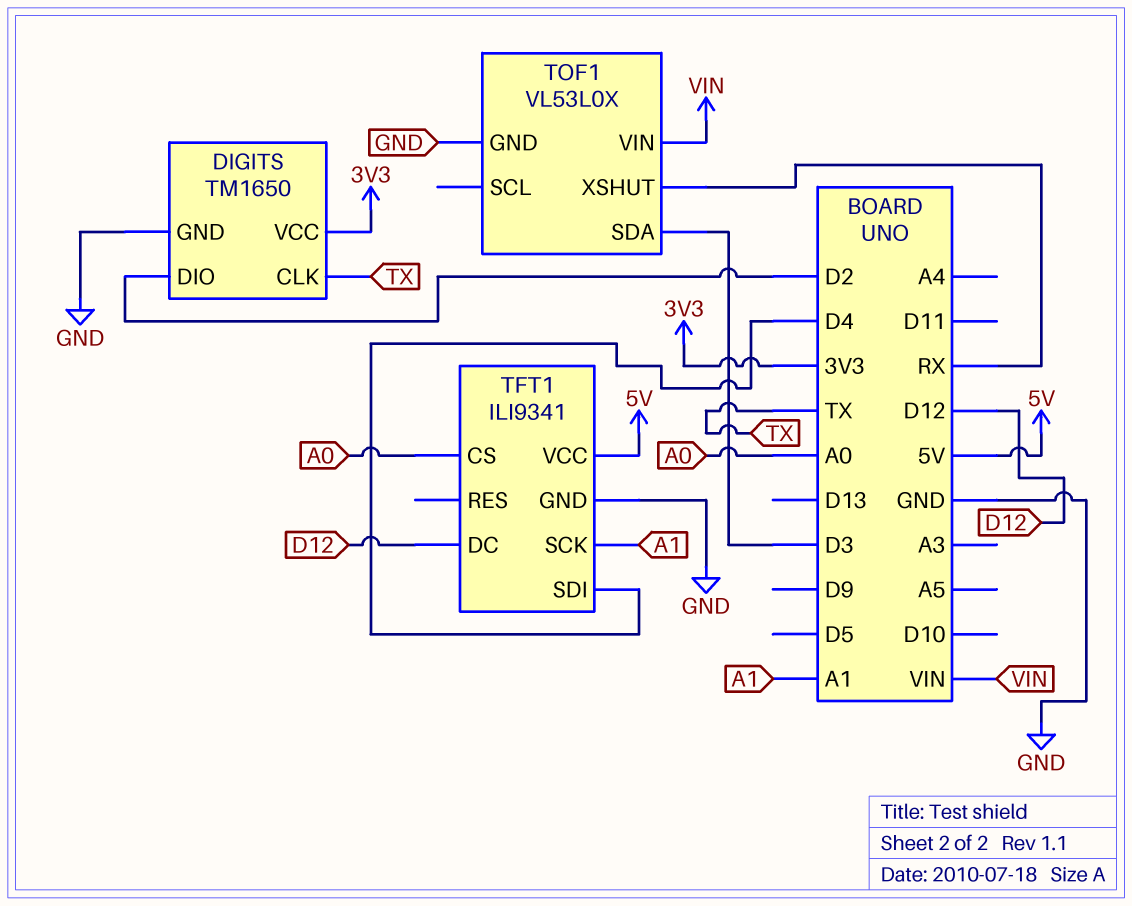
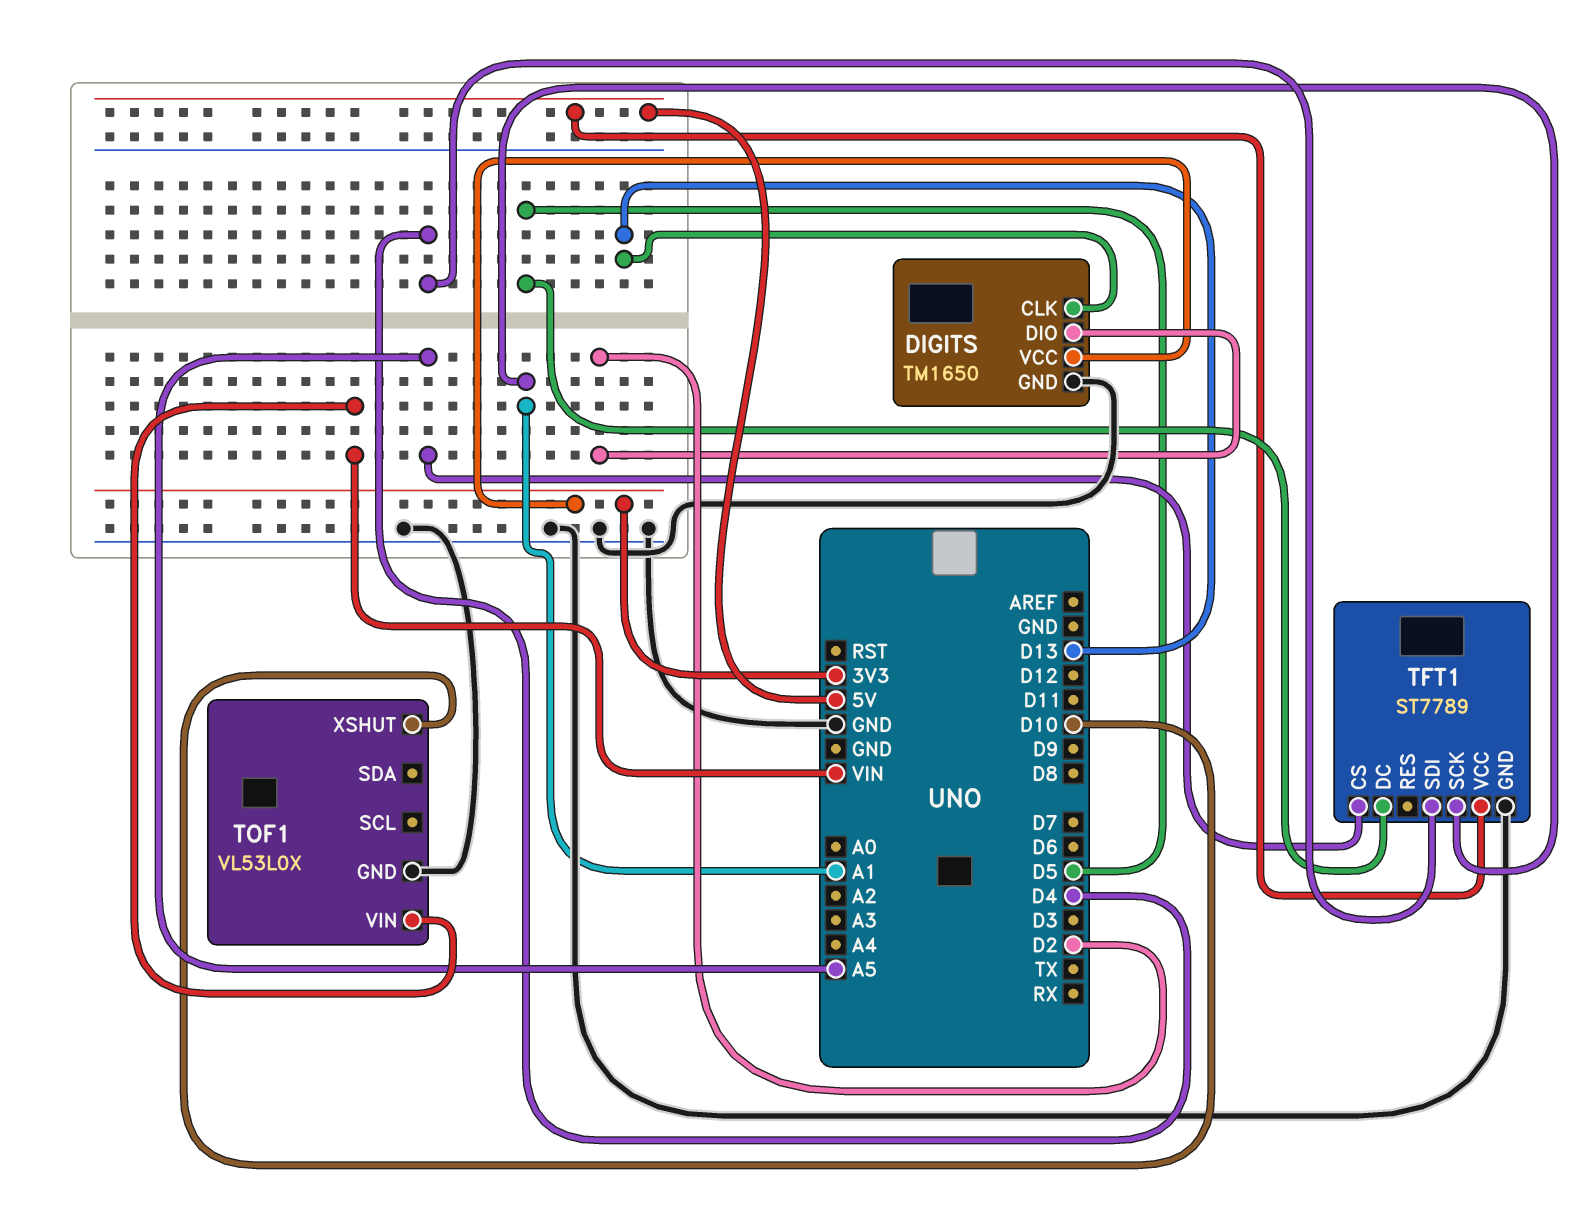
DIGITS pin CLK: TX -> D13
TFT1: ILI9341 -> ST7789
TFT1 pin CS: A0 -> A5
TFT1 pin DC: D12 -> D5
TOF1 pin SDA: D3 -> none
TOF1 pin XSHUT: RX -> D10

